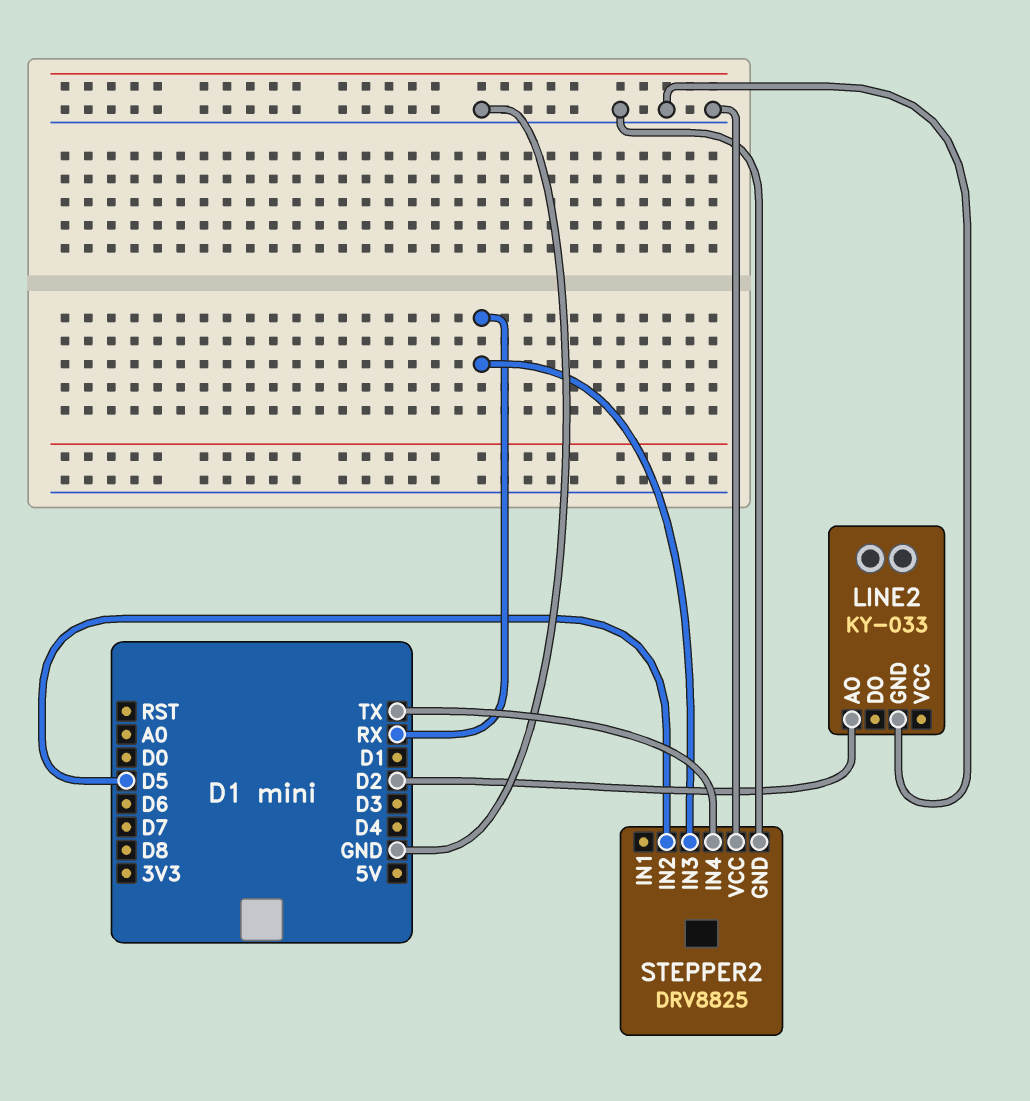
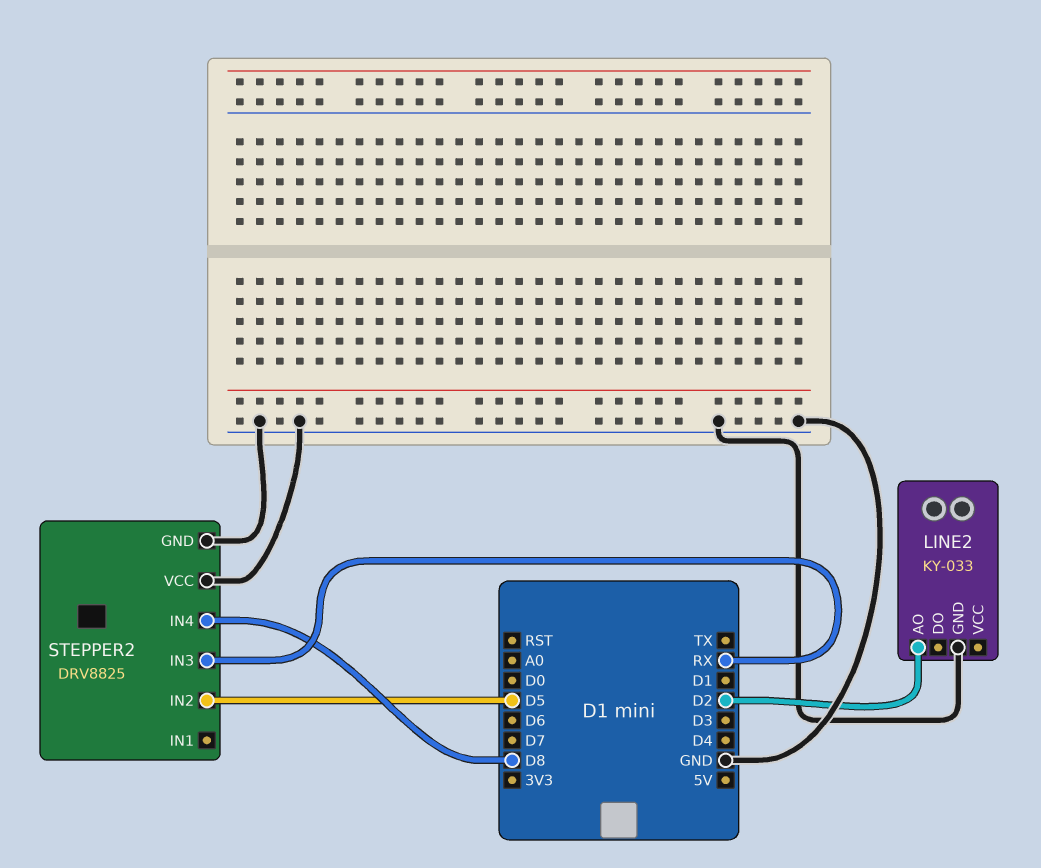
STEPPER2 pin IN4: TX -> D8

